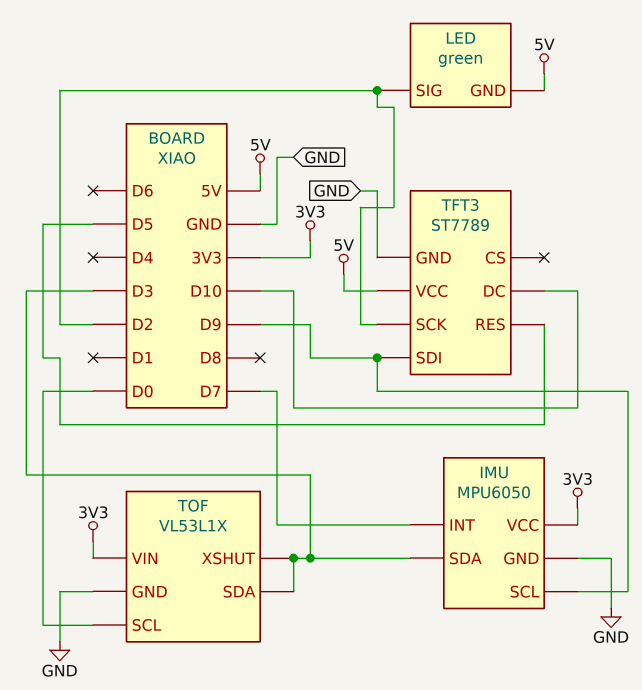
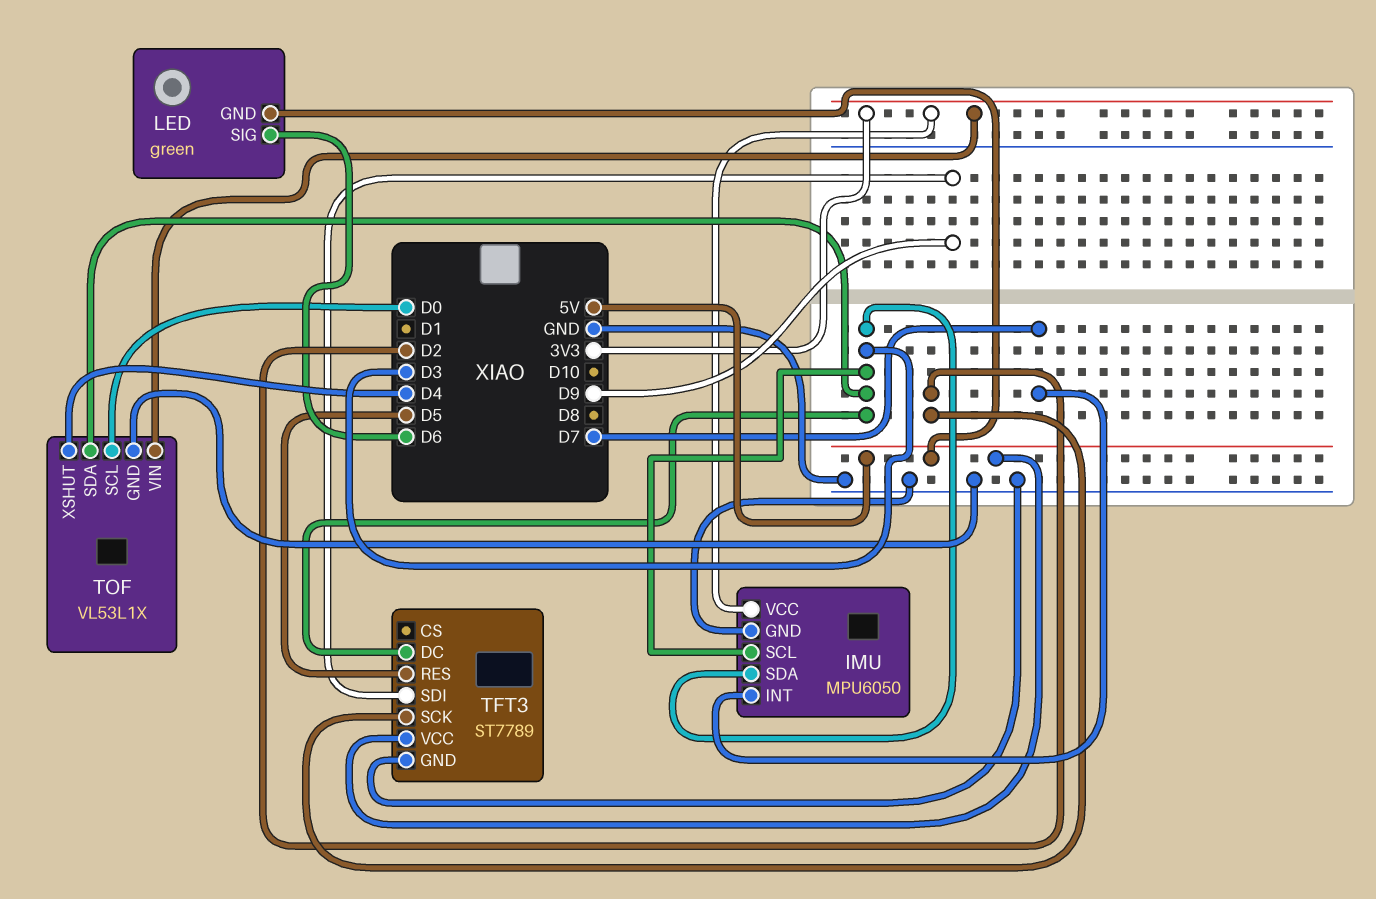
IMU pin SCL: D9 -> D3
LED pin SIG: D2 -> D6
TFT3 pin DC: D10 -> D3
TOF pin XSHUT: D3 -> D4

